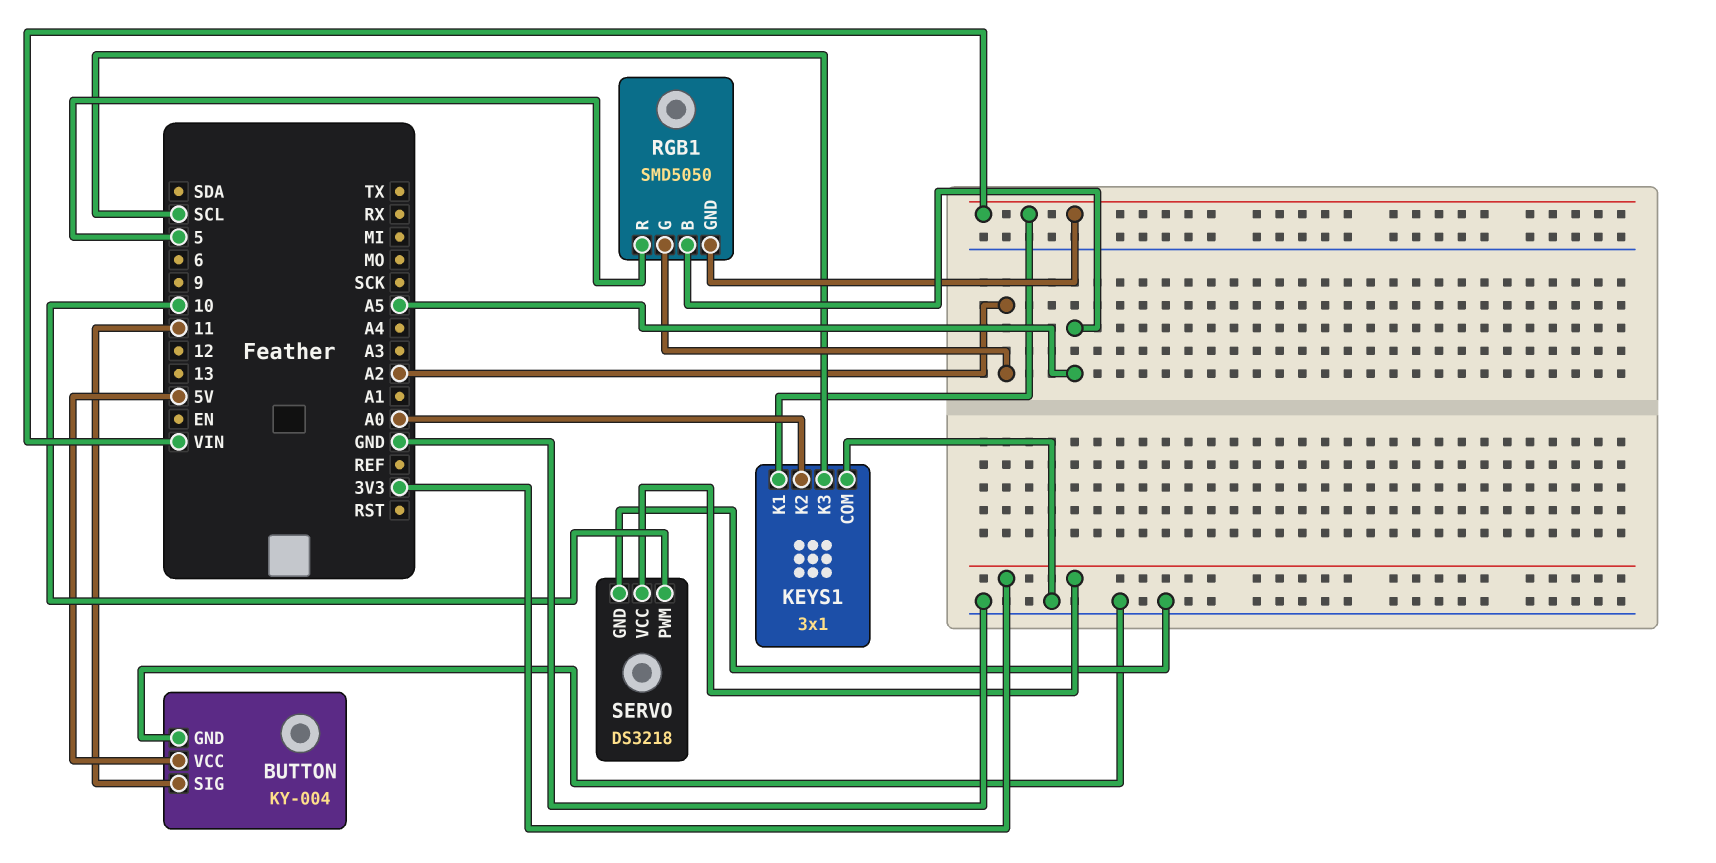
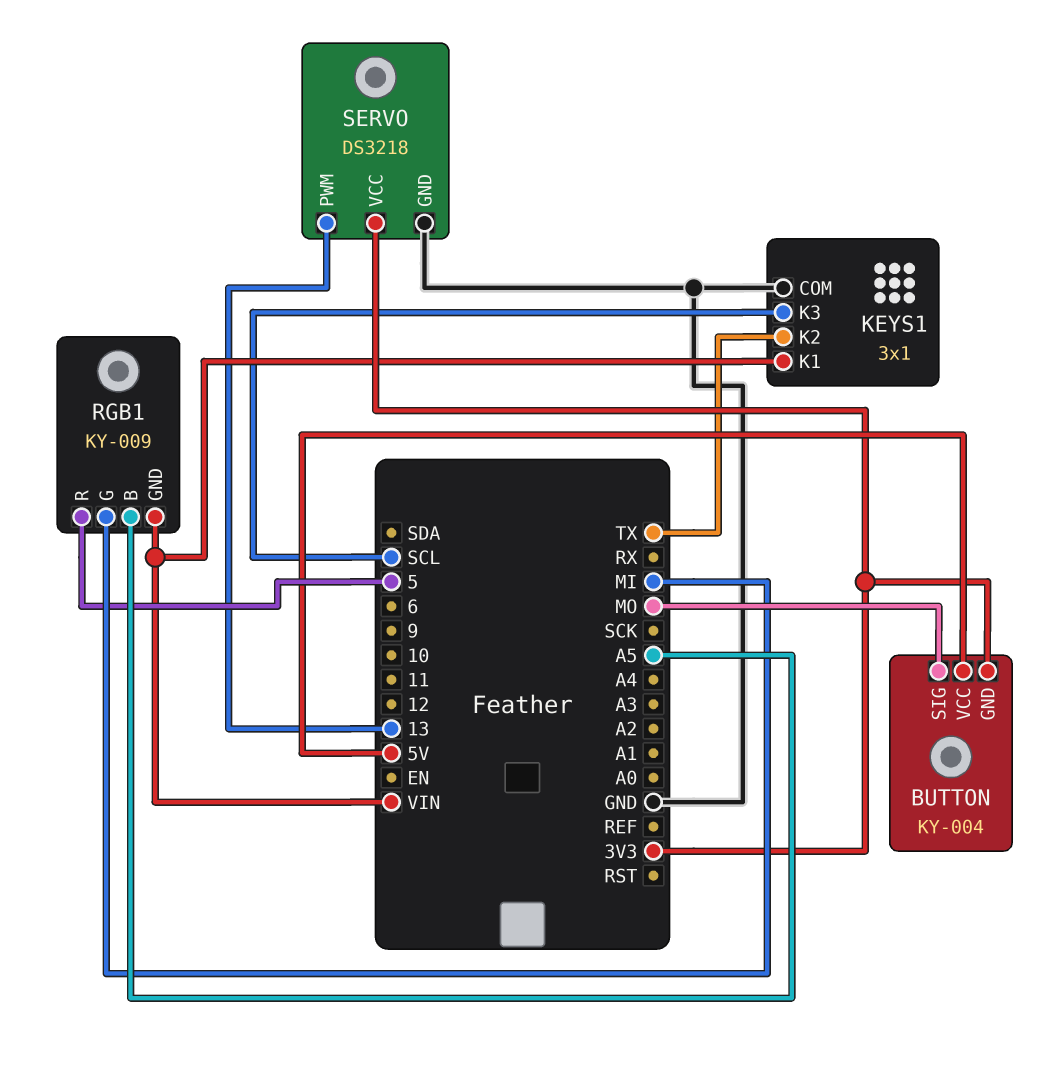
BUTTON pin GND: GND -> 3V3
BUTTON pin SIG: 11 -> MO
KEYS1 pin K2: A0 -> TX
RGB1: SMD5050 -> KY-009
RGB1 pin G: A2 -> MI
SERVO pin PWM: 10 -> 13

